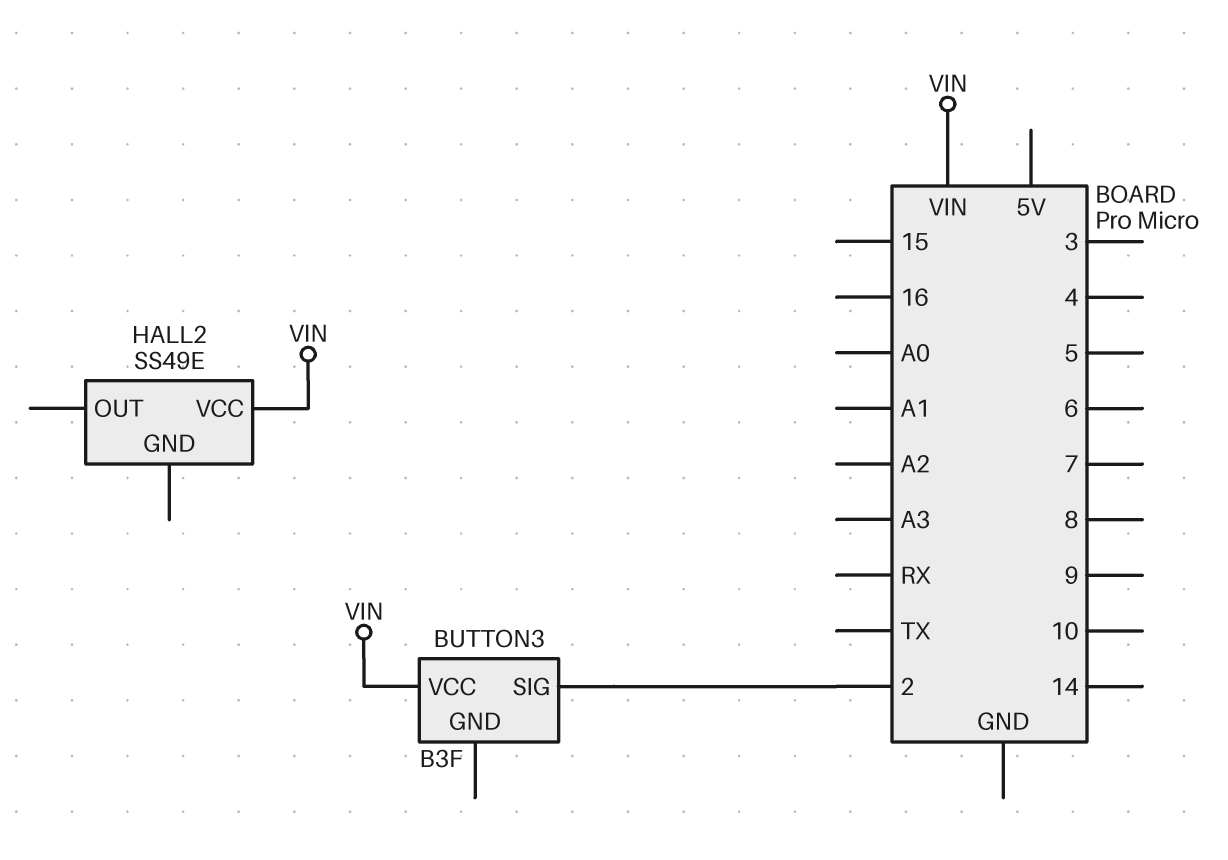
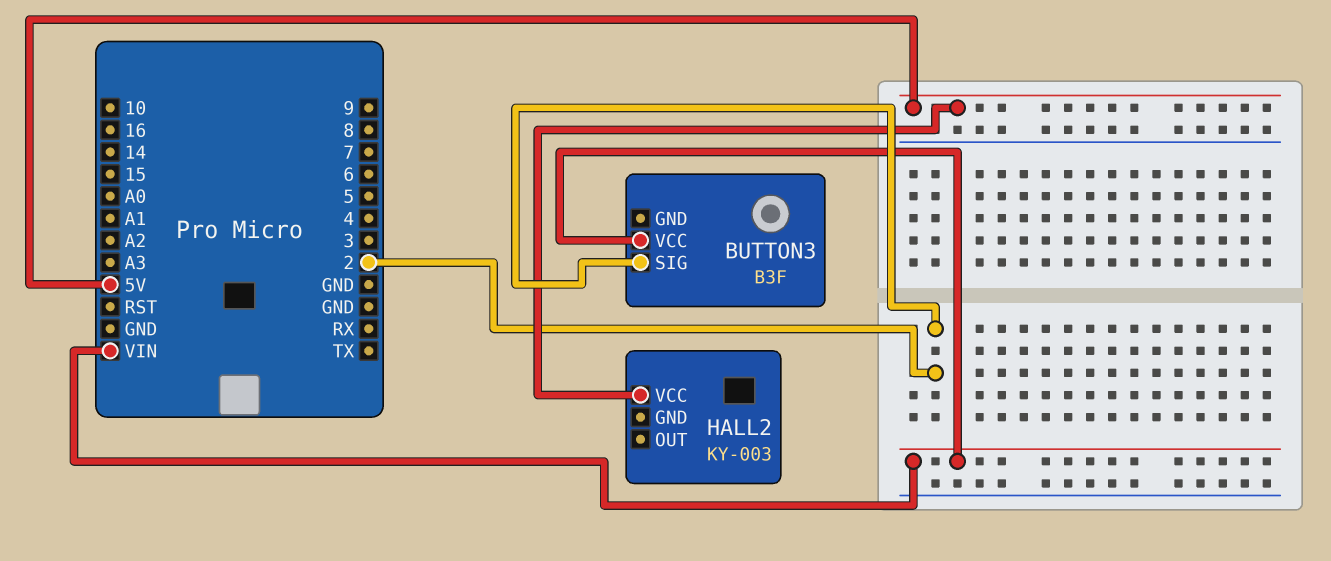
HALL2: SS49E -> KY-003
HALL2 pin VCC: VIN -> 5V

